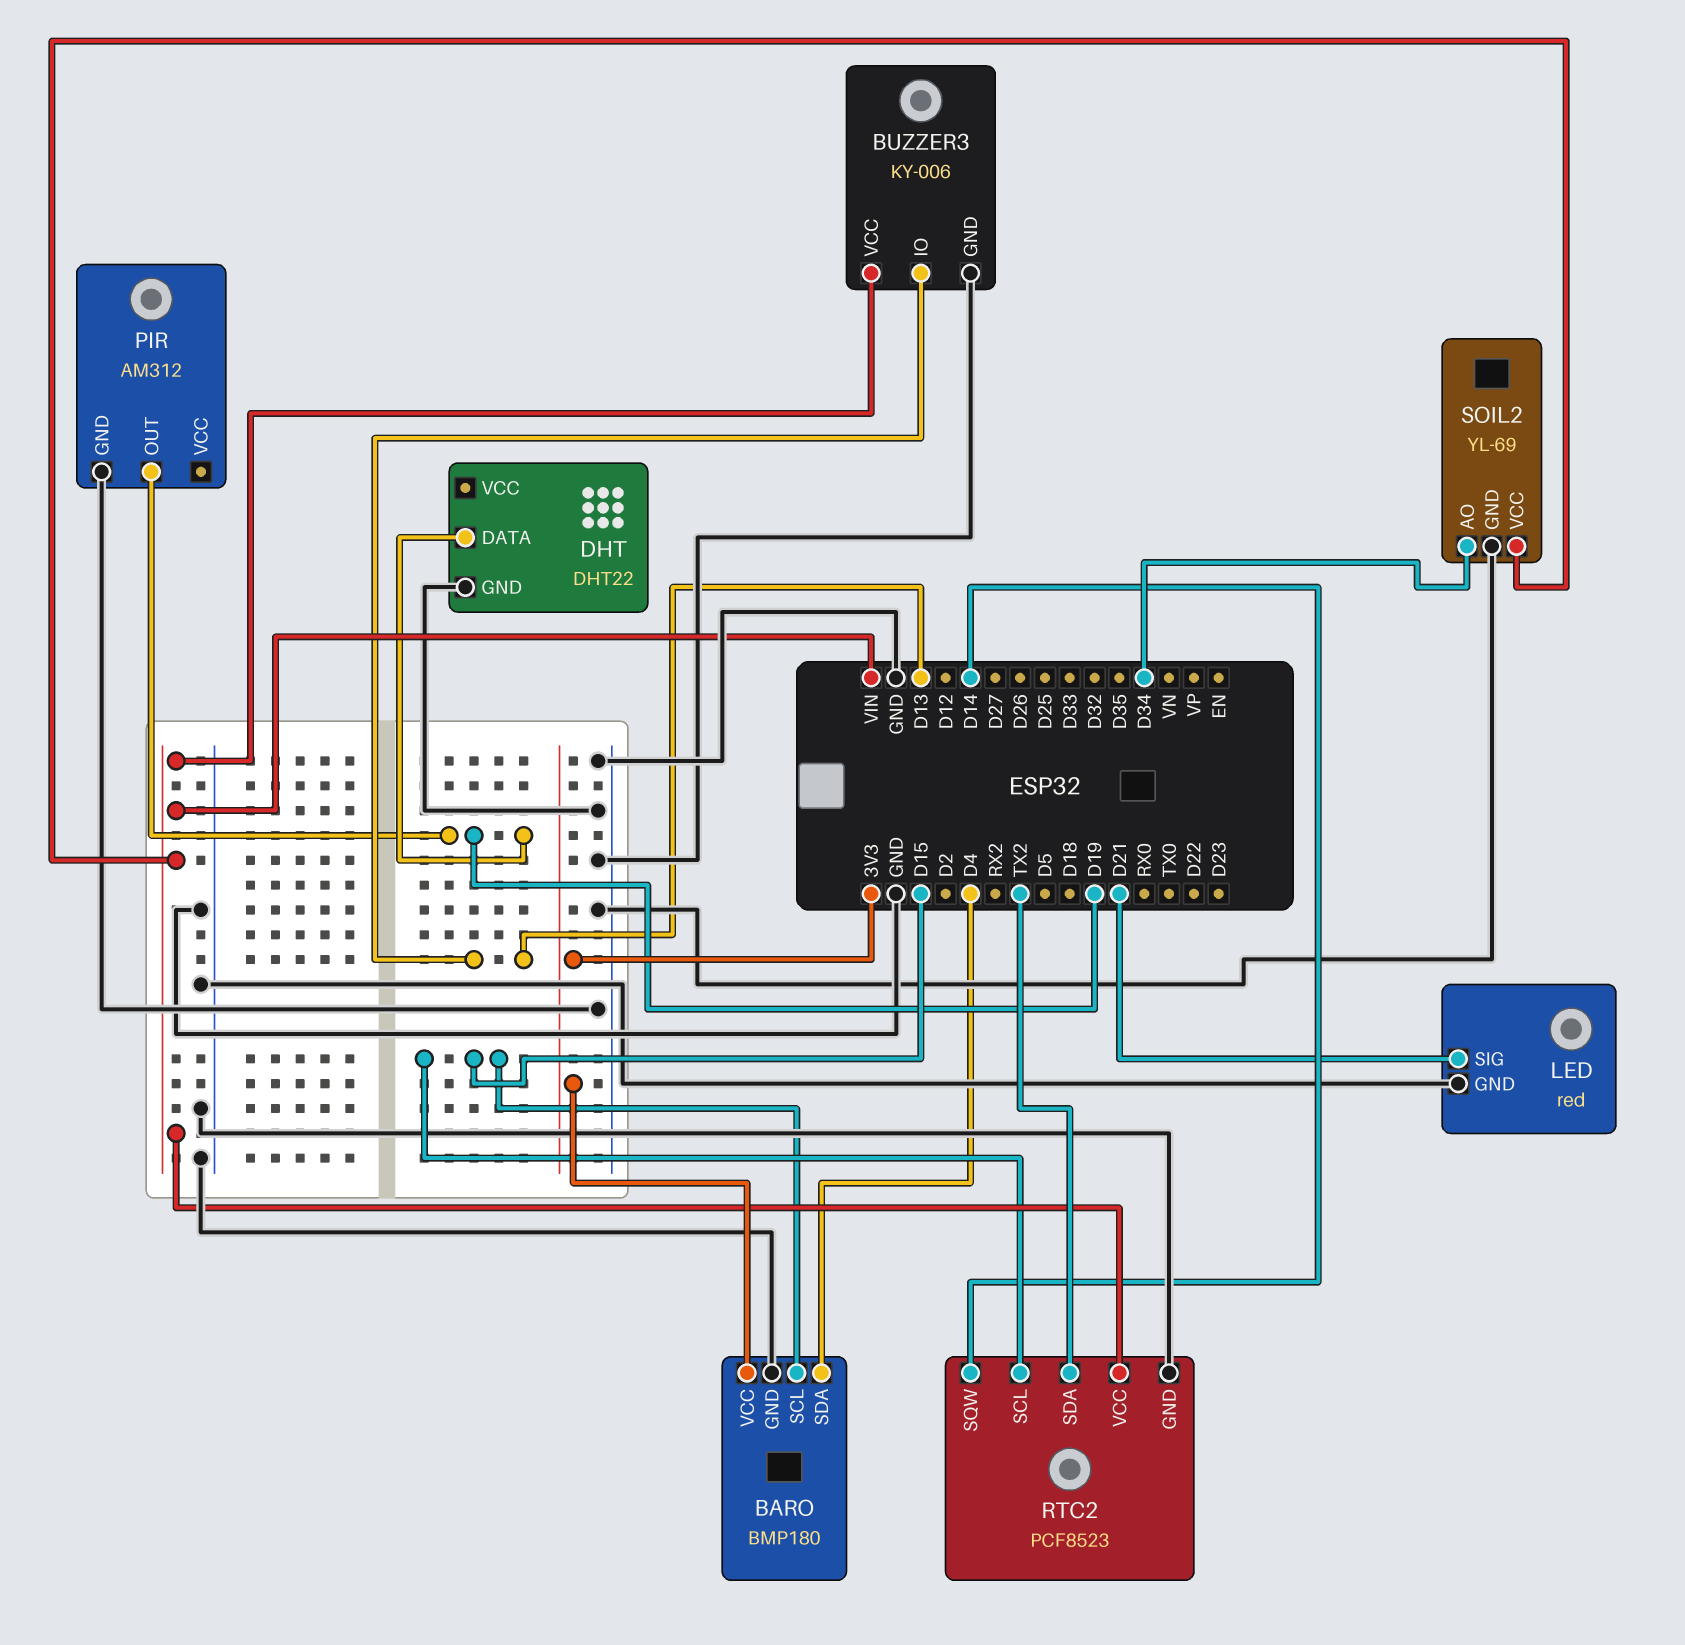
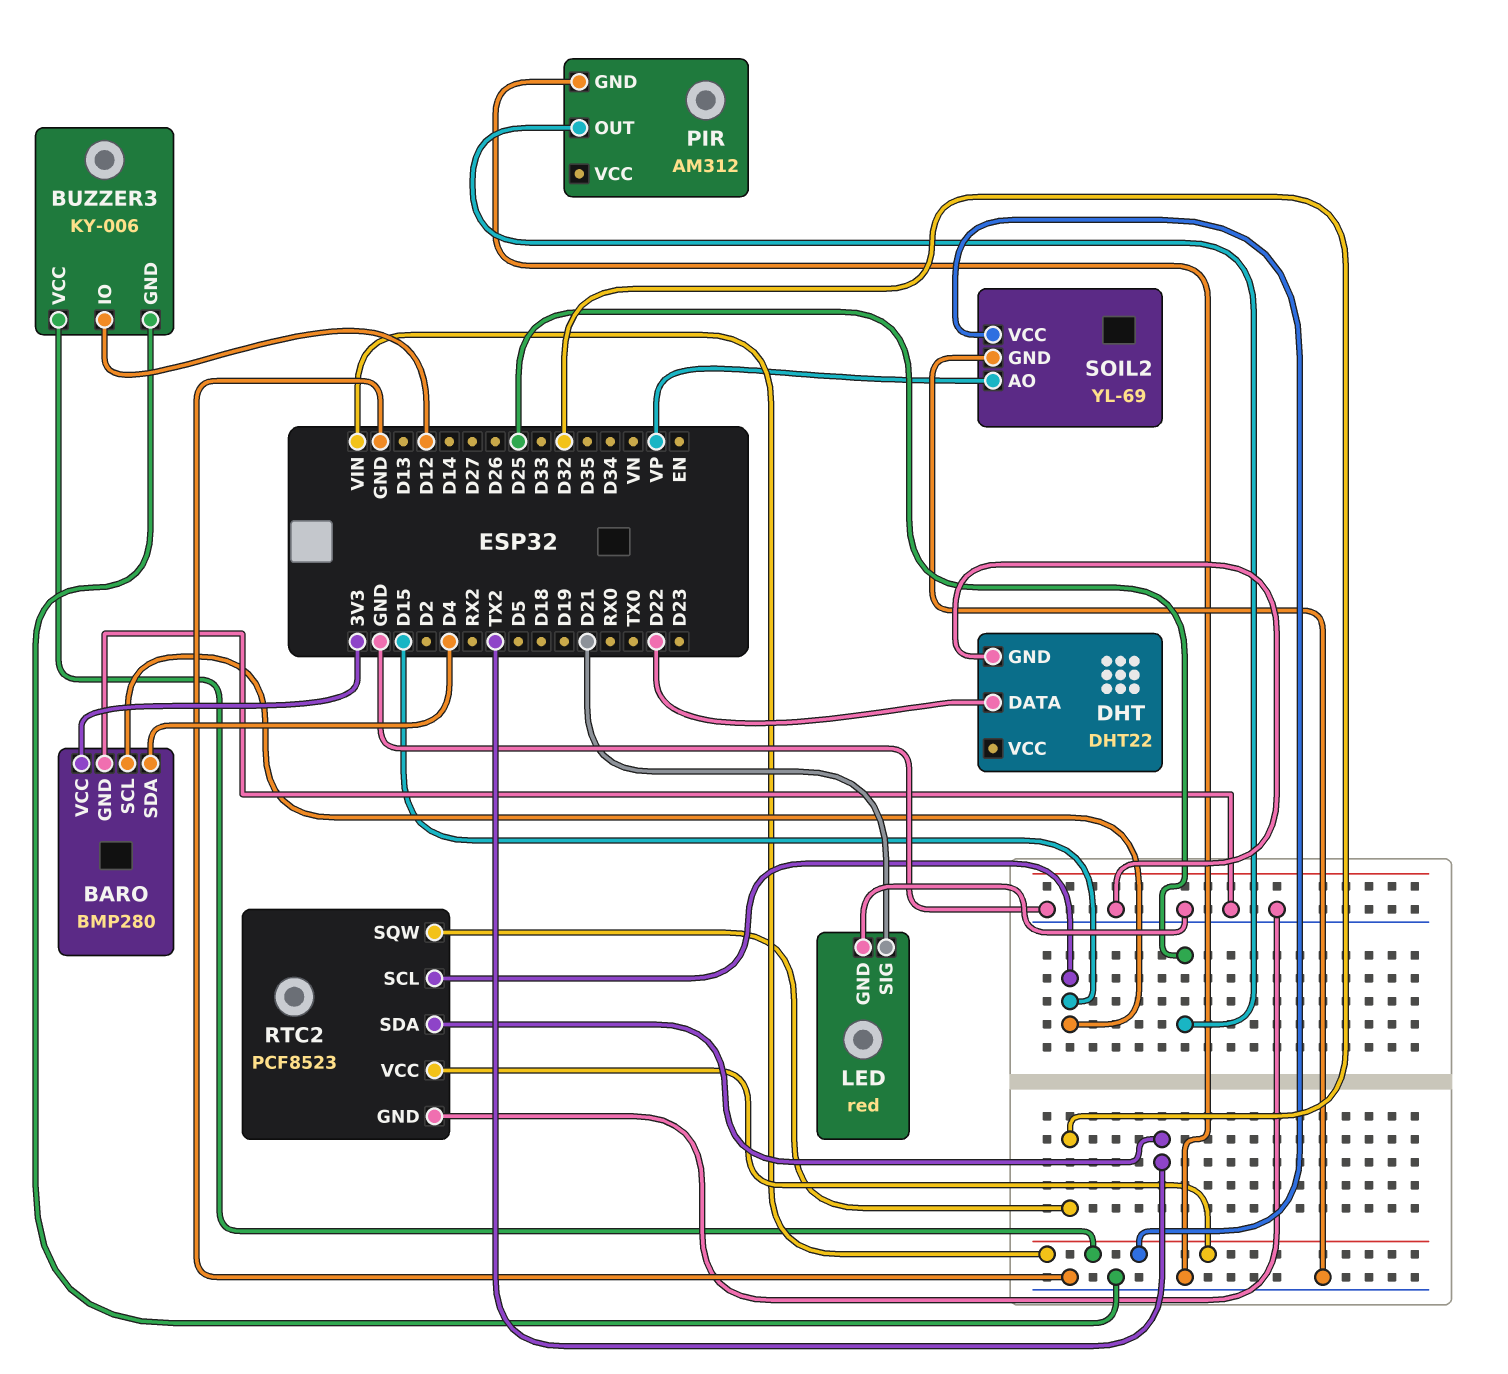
BARO: BMP180 -> BMP280
BUZZER3 pin IO: D13 -> D12
DHT pin DATA: D19 -> D22
PIR pin OUT: D19 -> D25
RTC2 pin SQW: D14 -> D32
SOIL2 pin AO: D34 -> VP

